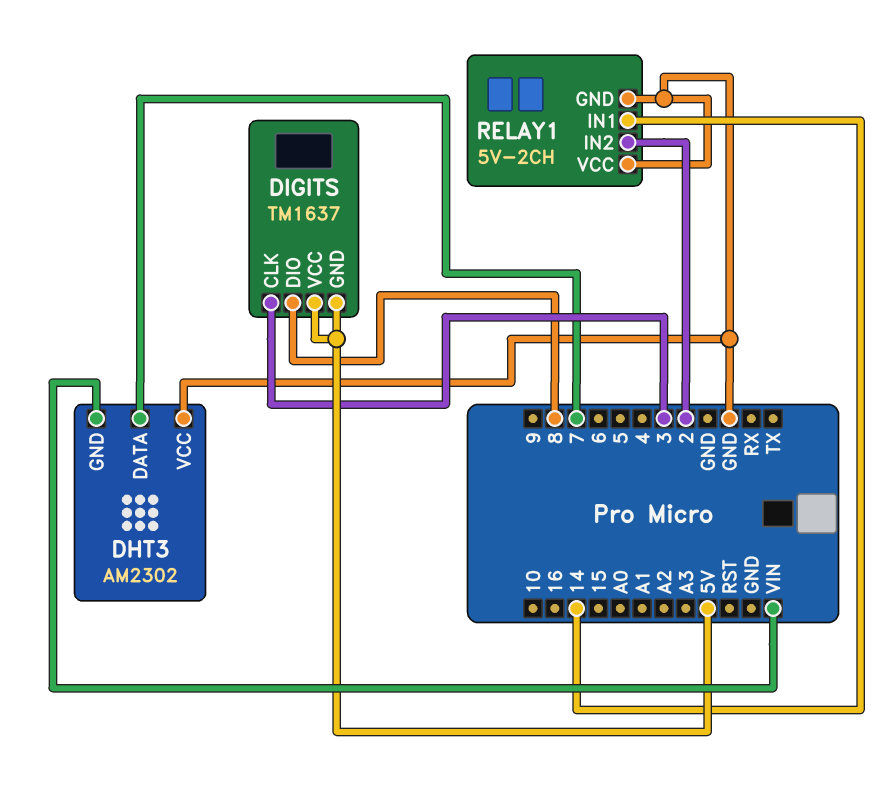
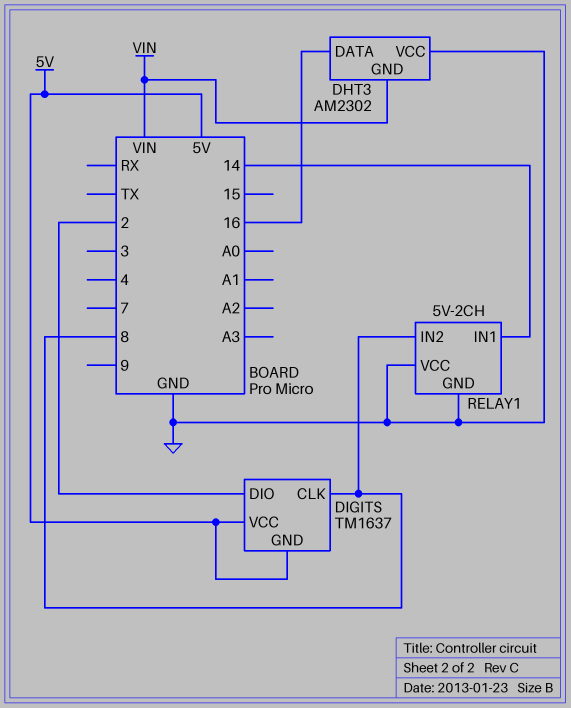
DHT3 pin DATA: 7 -> 16
DIGITS pin CLK: 3 -> 8
DIGITS pin DIO: 8 -> 2
RELAY1 pin IN2: 2 -> 8

